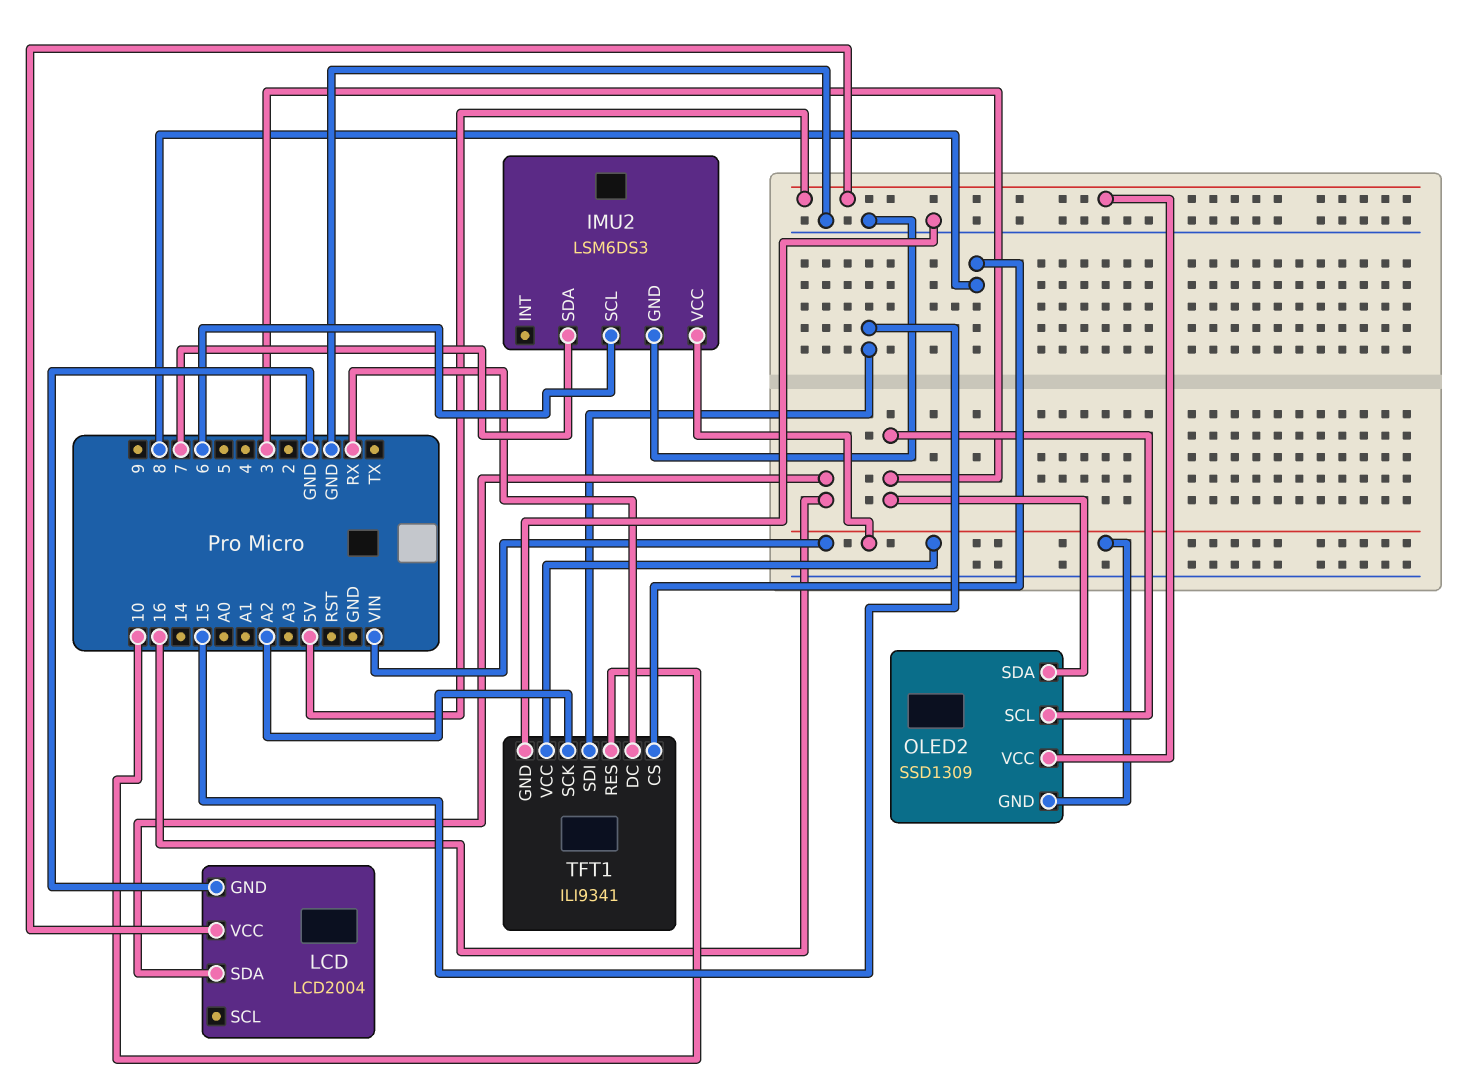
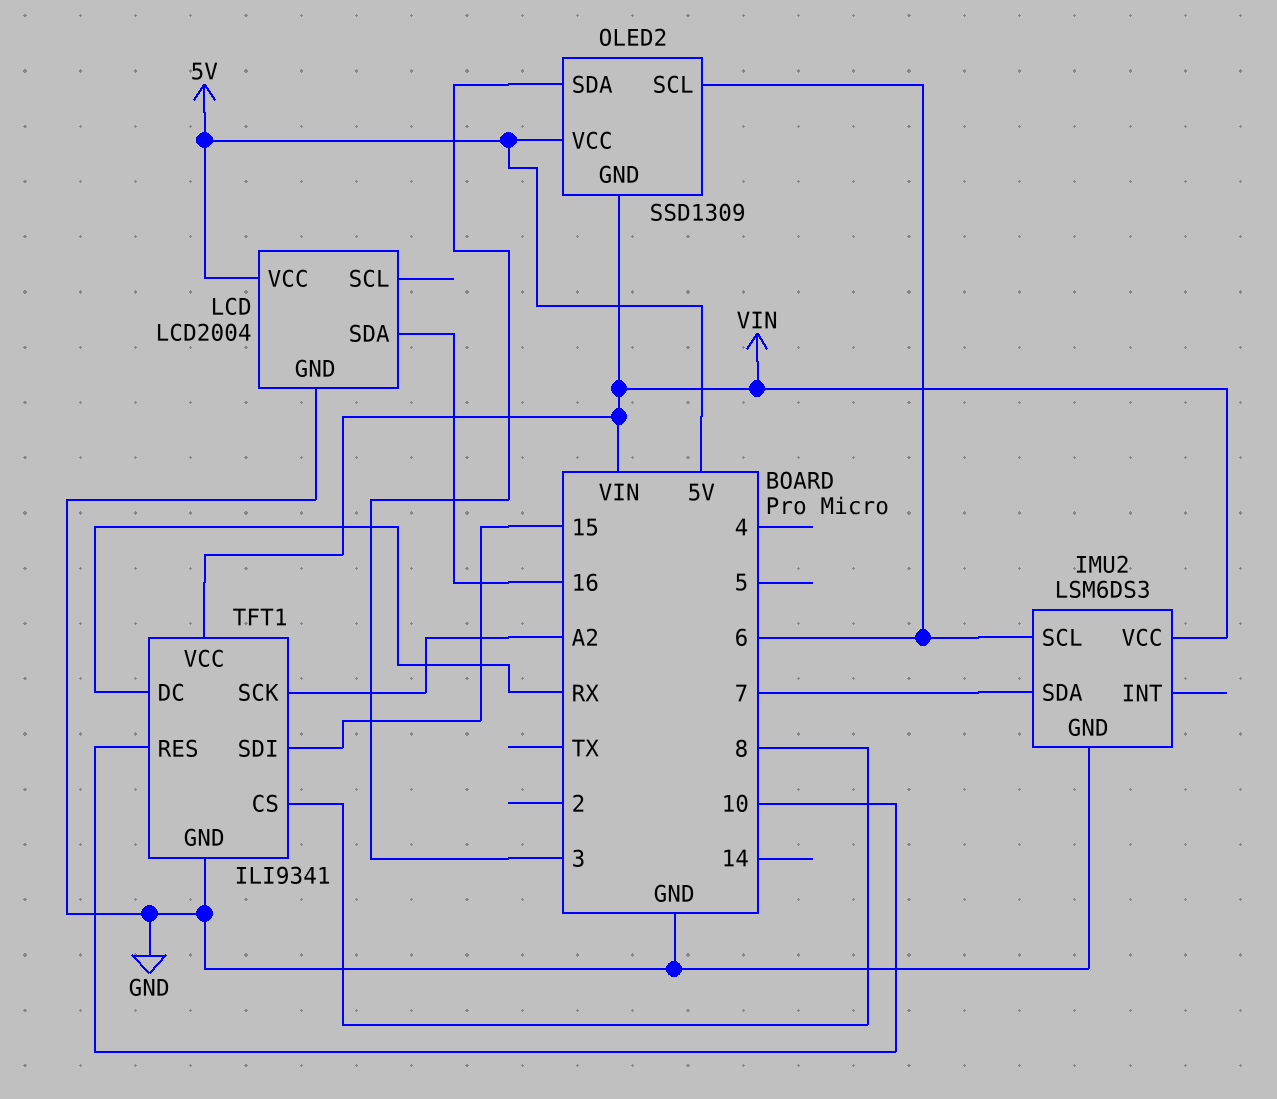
OLED2 pin SCL: 3 -> 6

